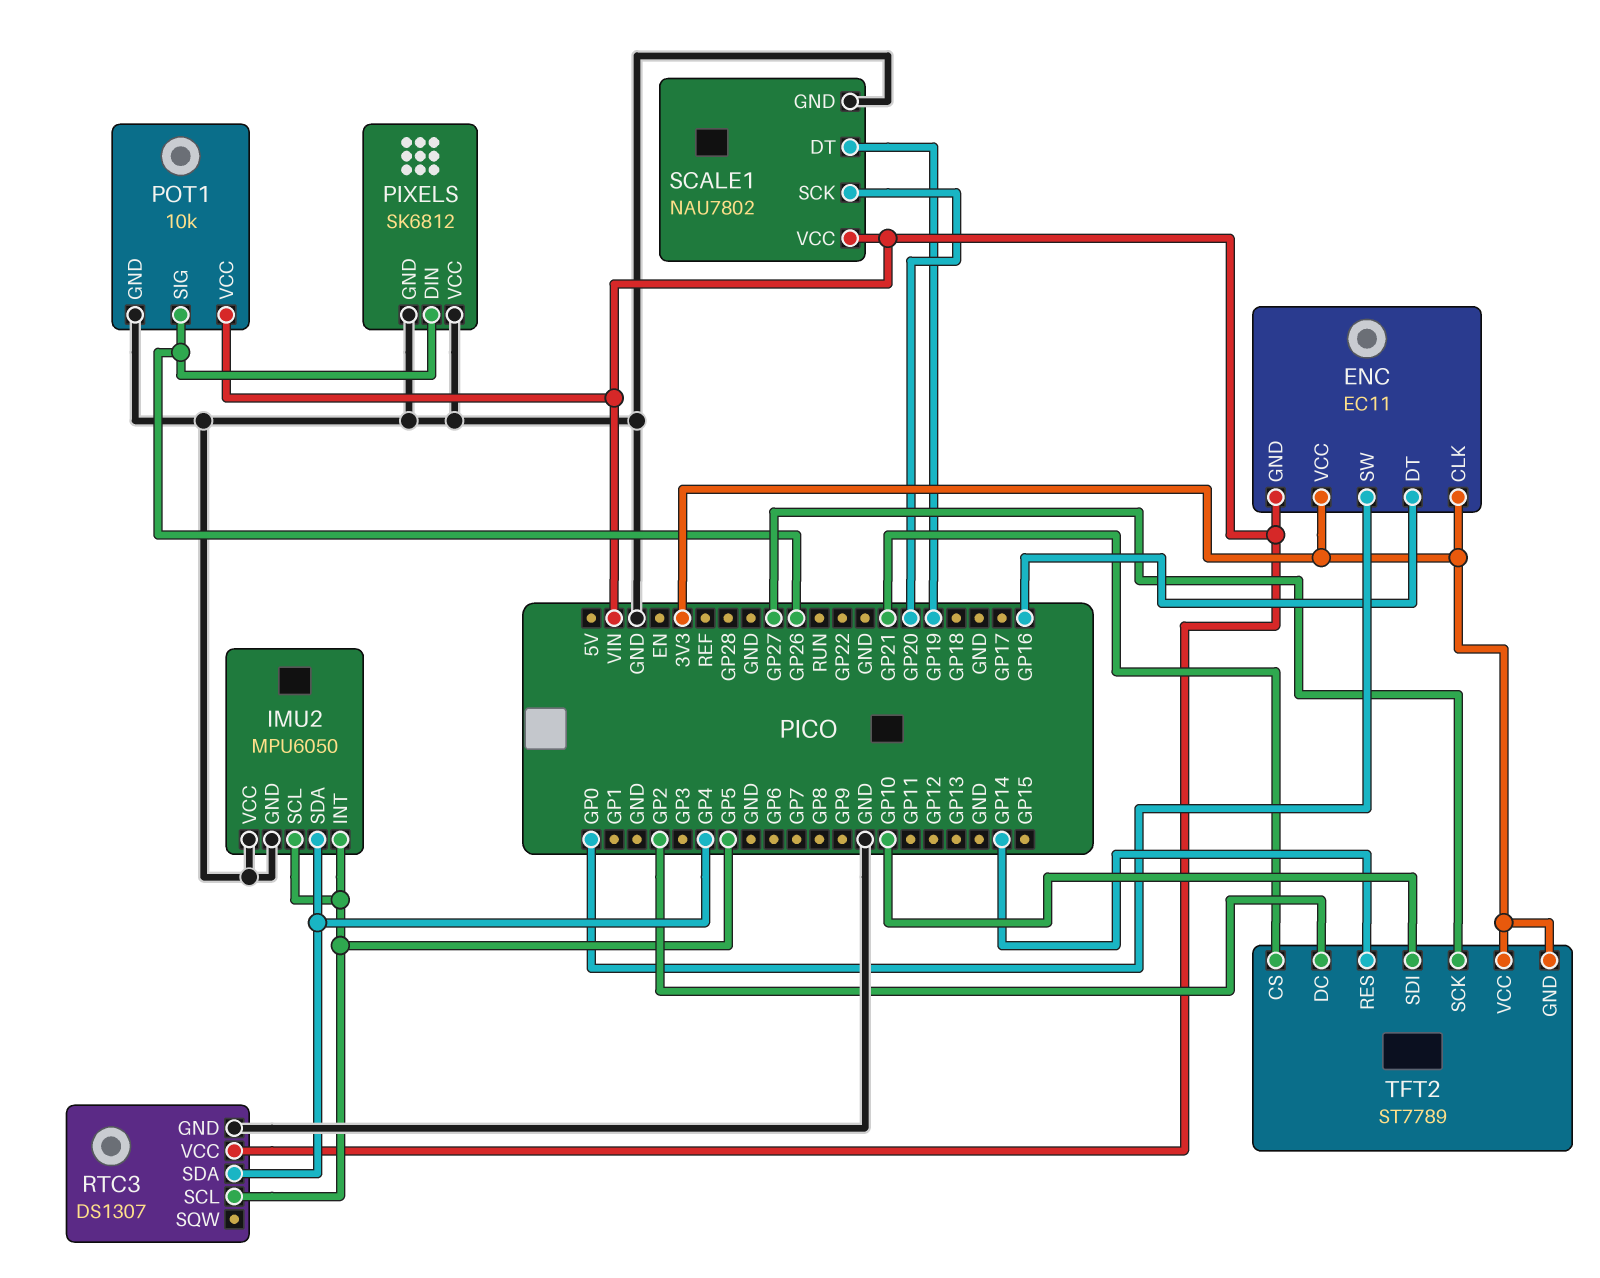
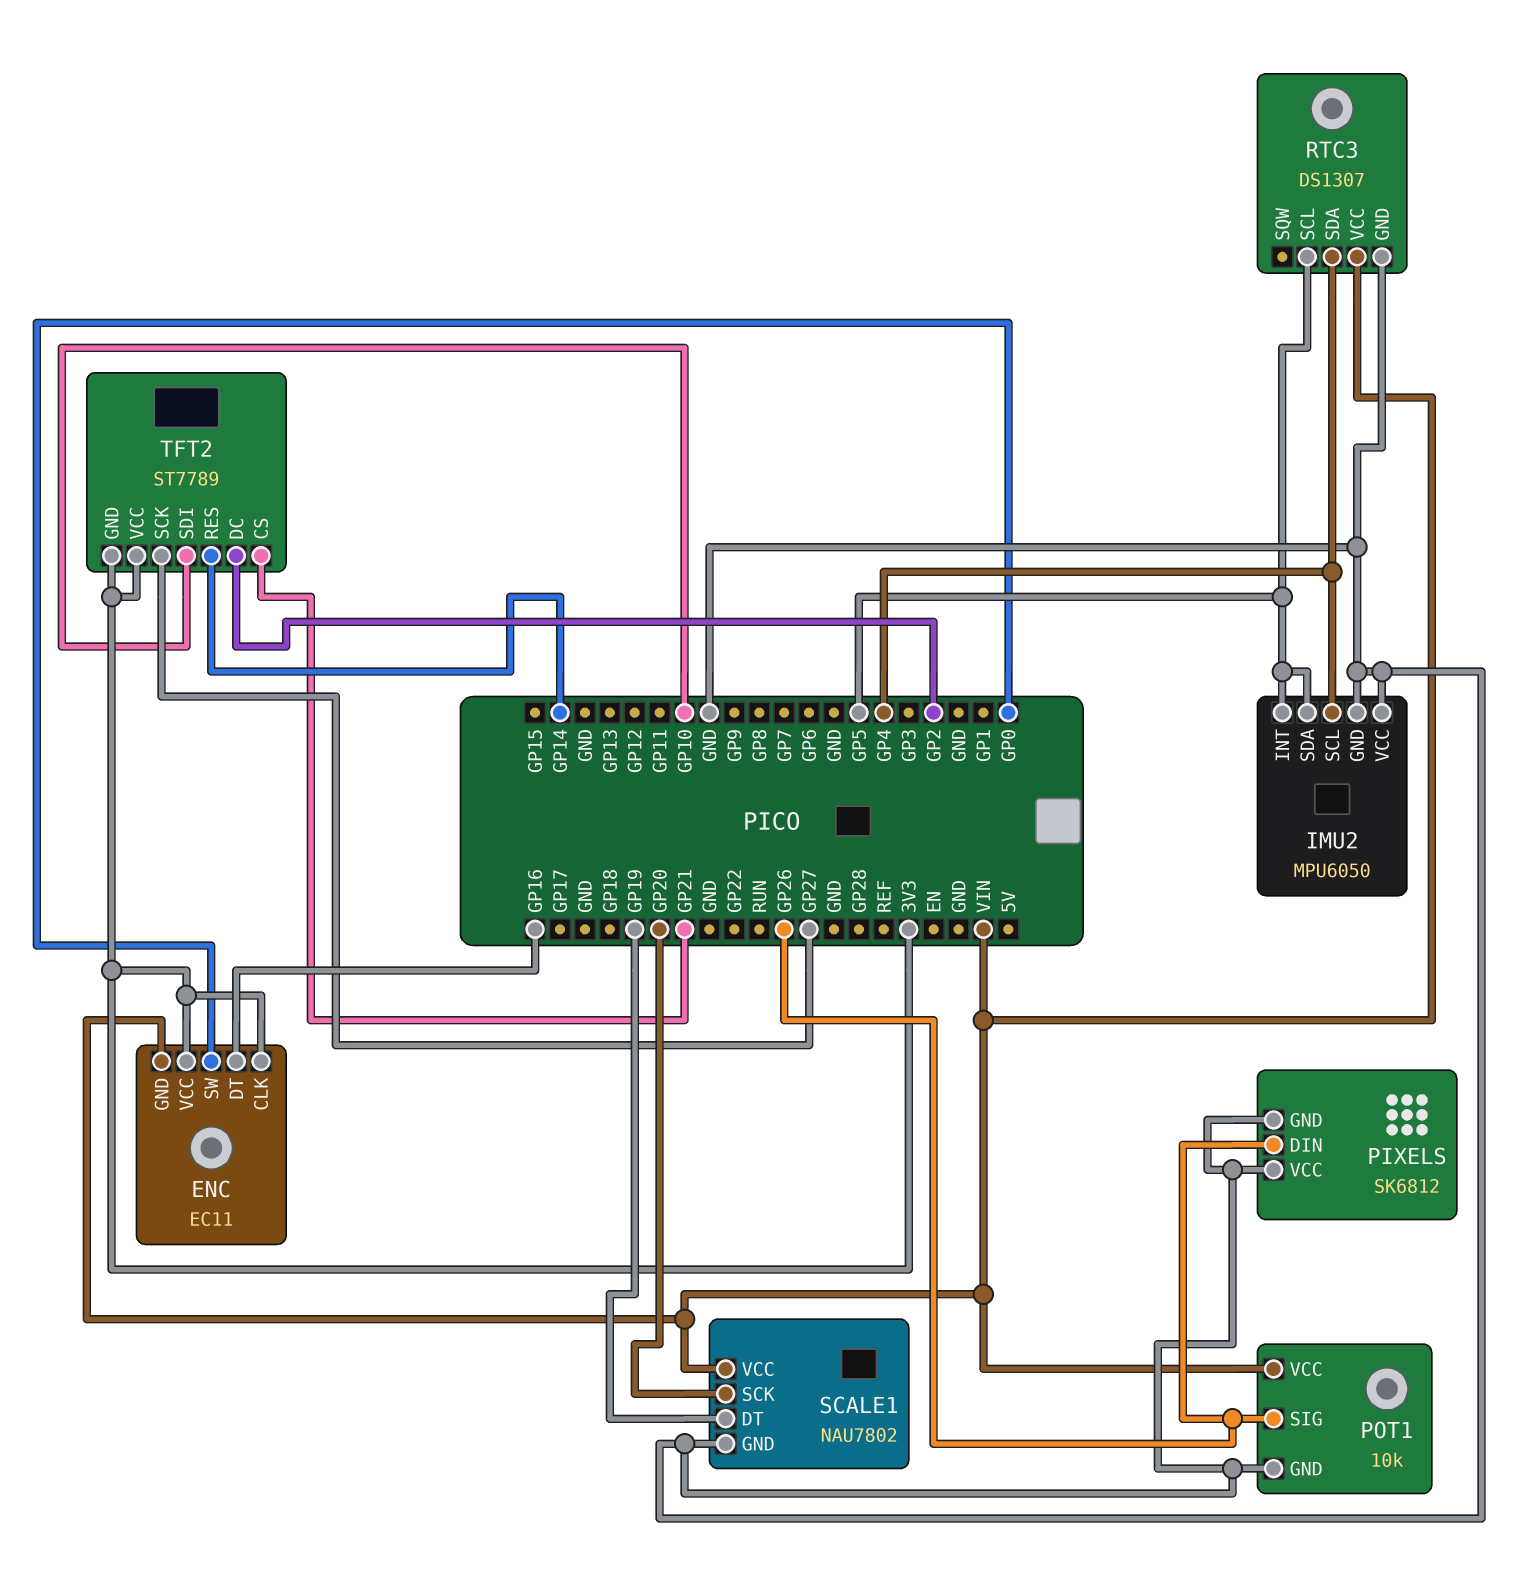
IMU2 pin SCL: GP5 -> GP4
IMU2 pin SDA: GP4 -> GP5

